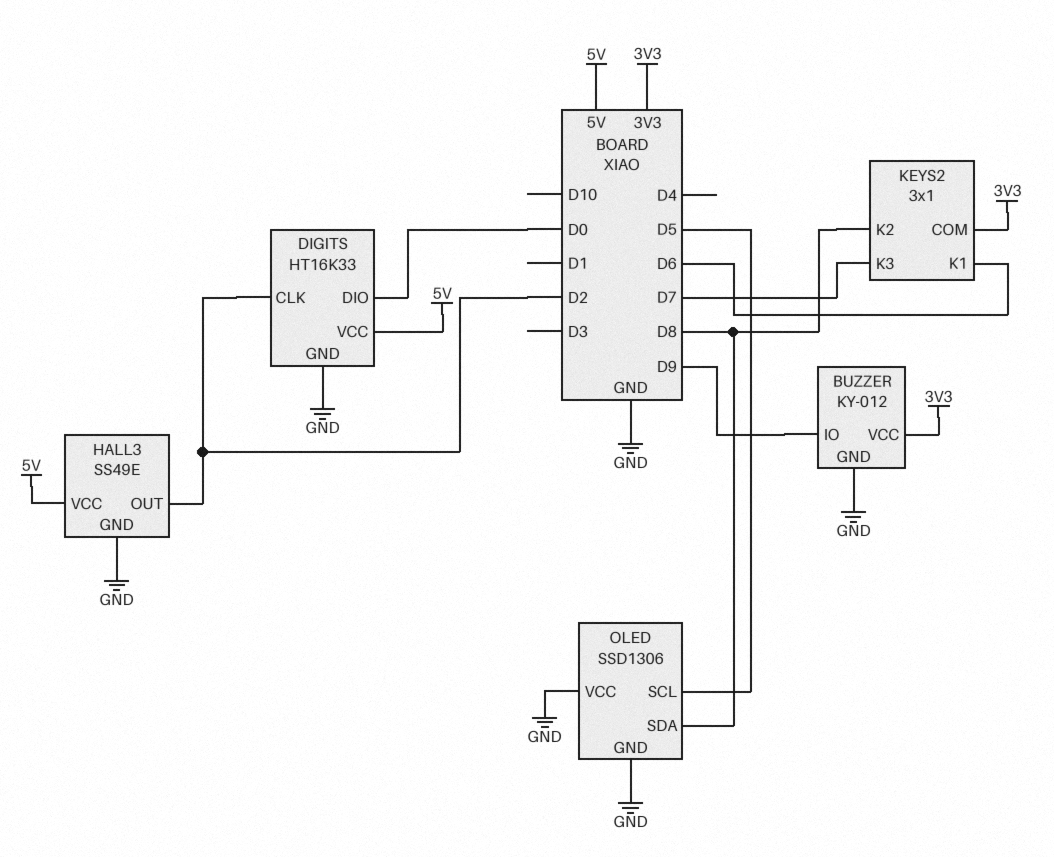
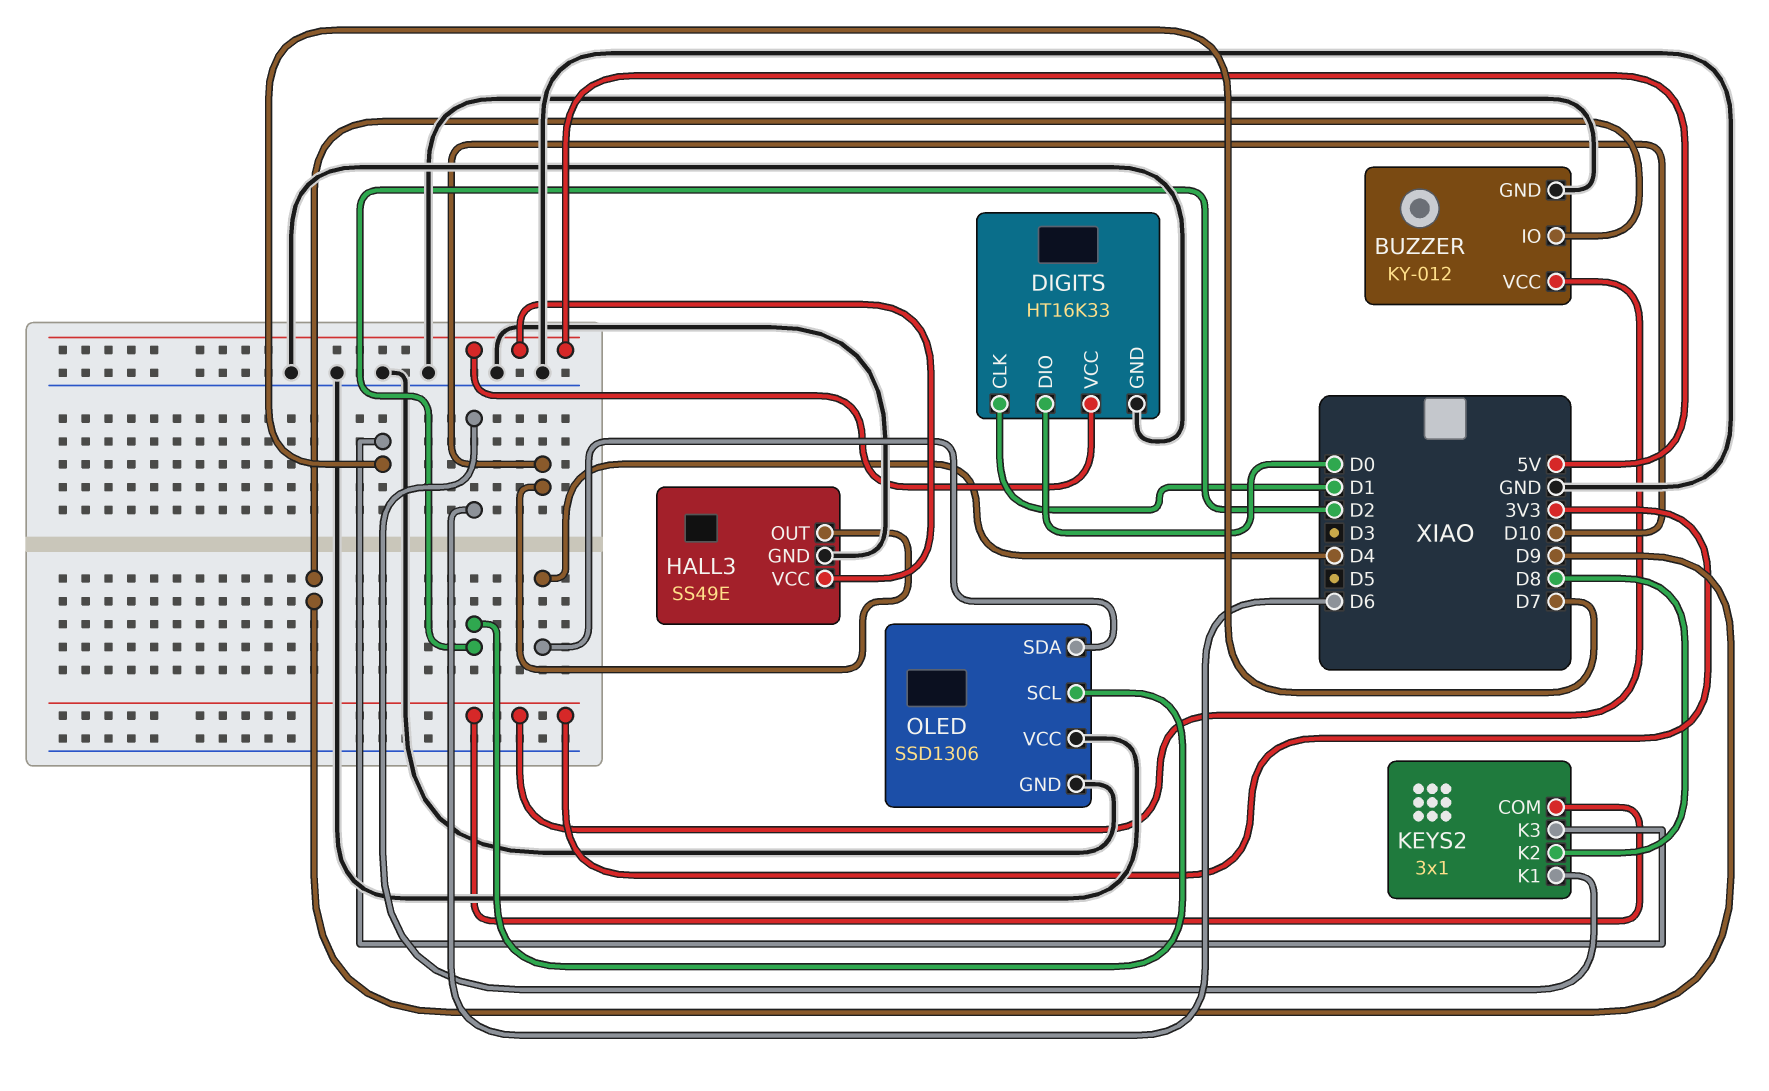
DIGITS pin CLK: D2 -> D1
HALL3 pin OUT: D2 -> D10
OLED pin SCL: D5 -> D2
OLED pin SDA: D8 -> D4

